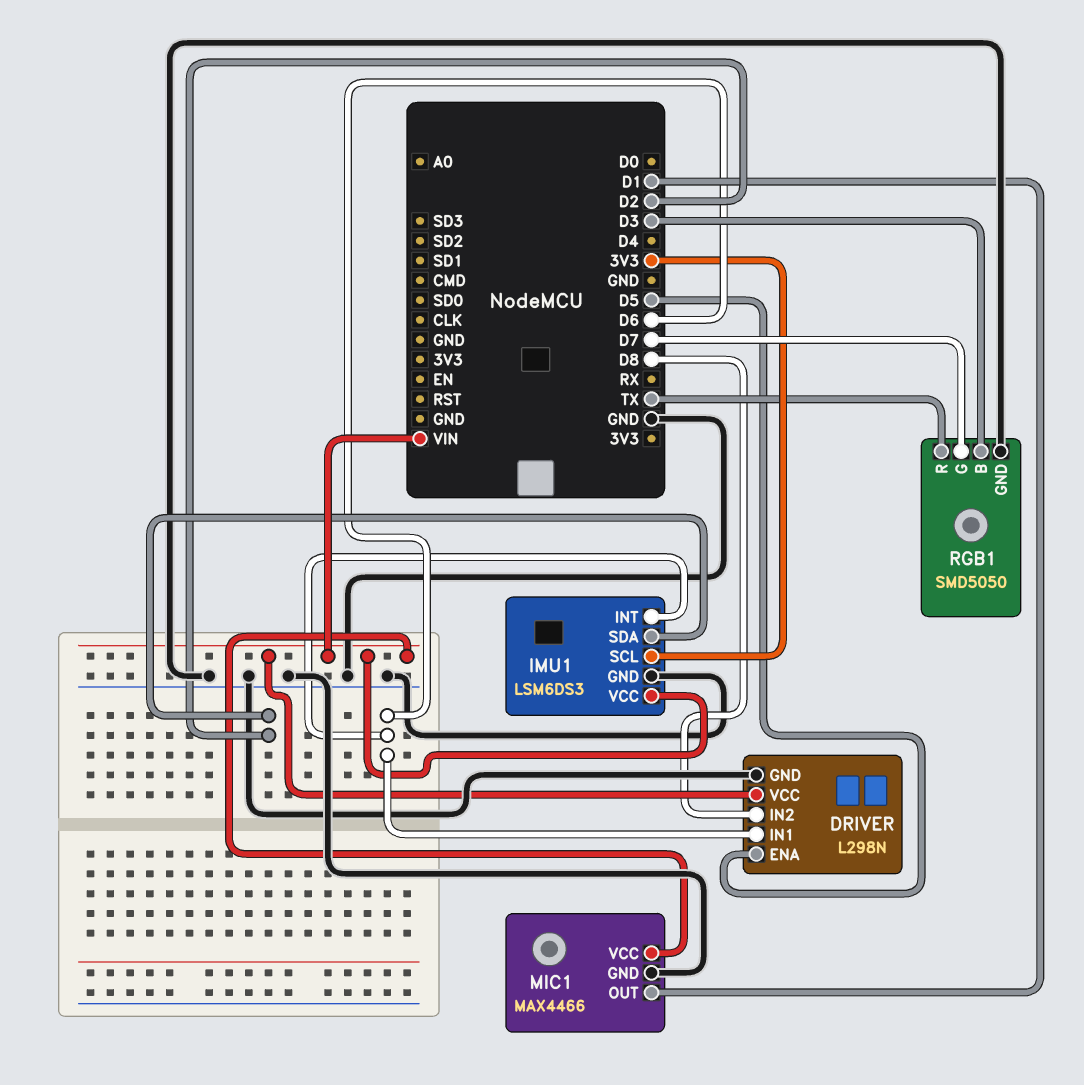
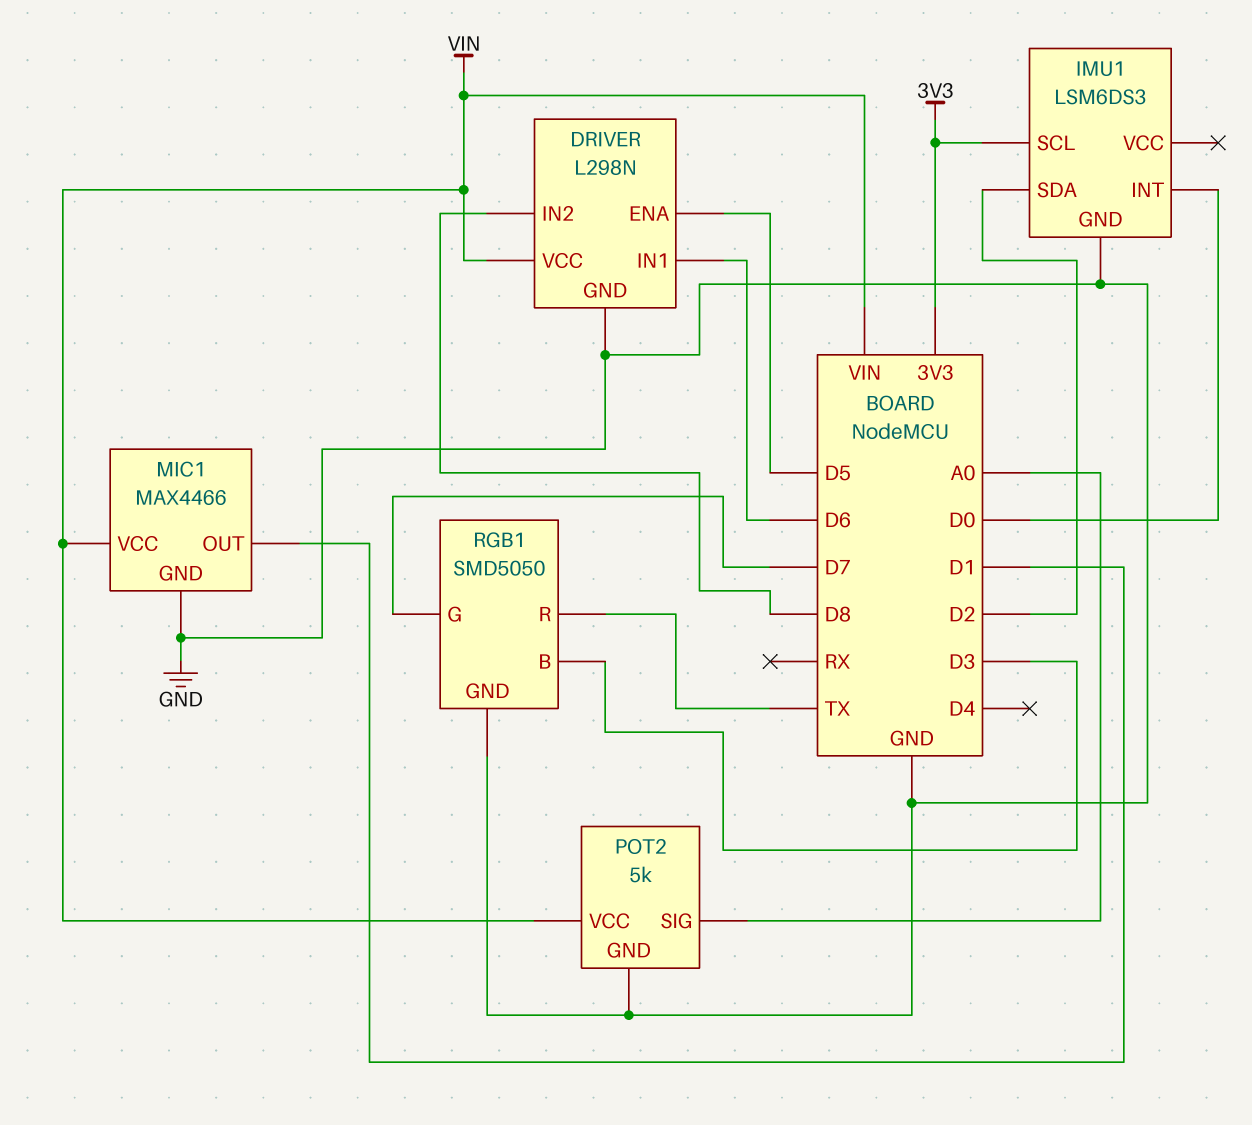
IMU1 pin INT: D6 -> D0
IMU1 pin VCC: VIN -> none
POT2: none -> 5k
POT2 pin GND: none -> GND
POT2 pin SIG: none -> A0
POT2 pin VCC: none -> VIN

